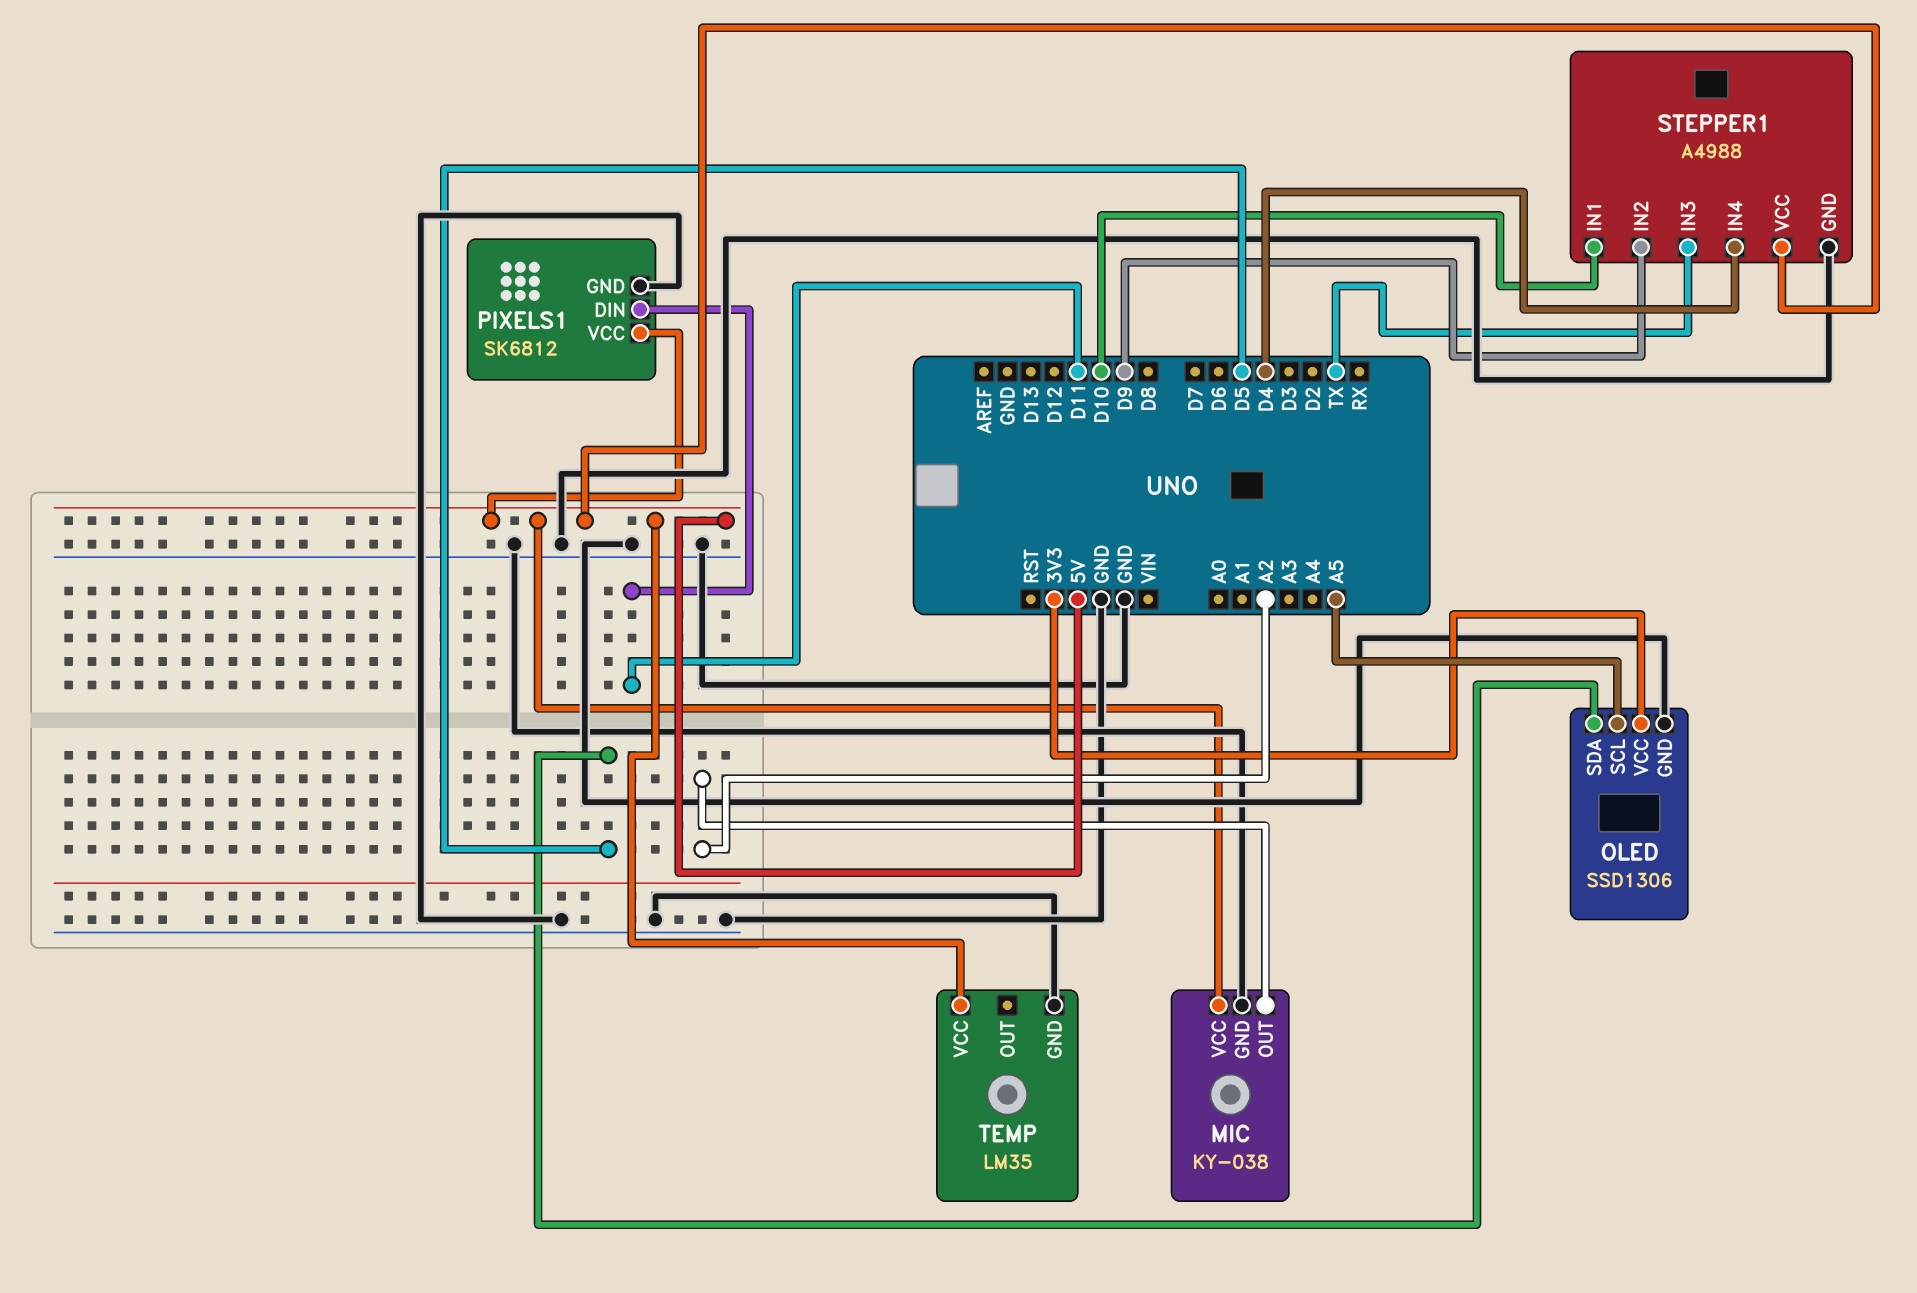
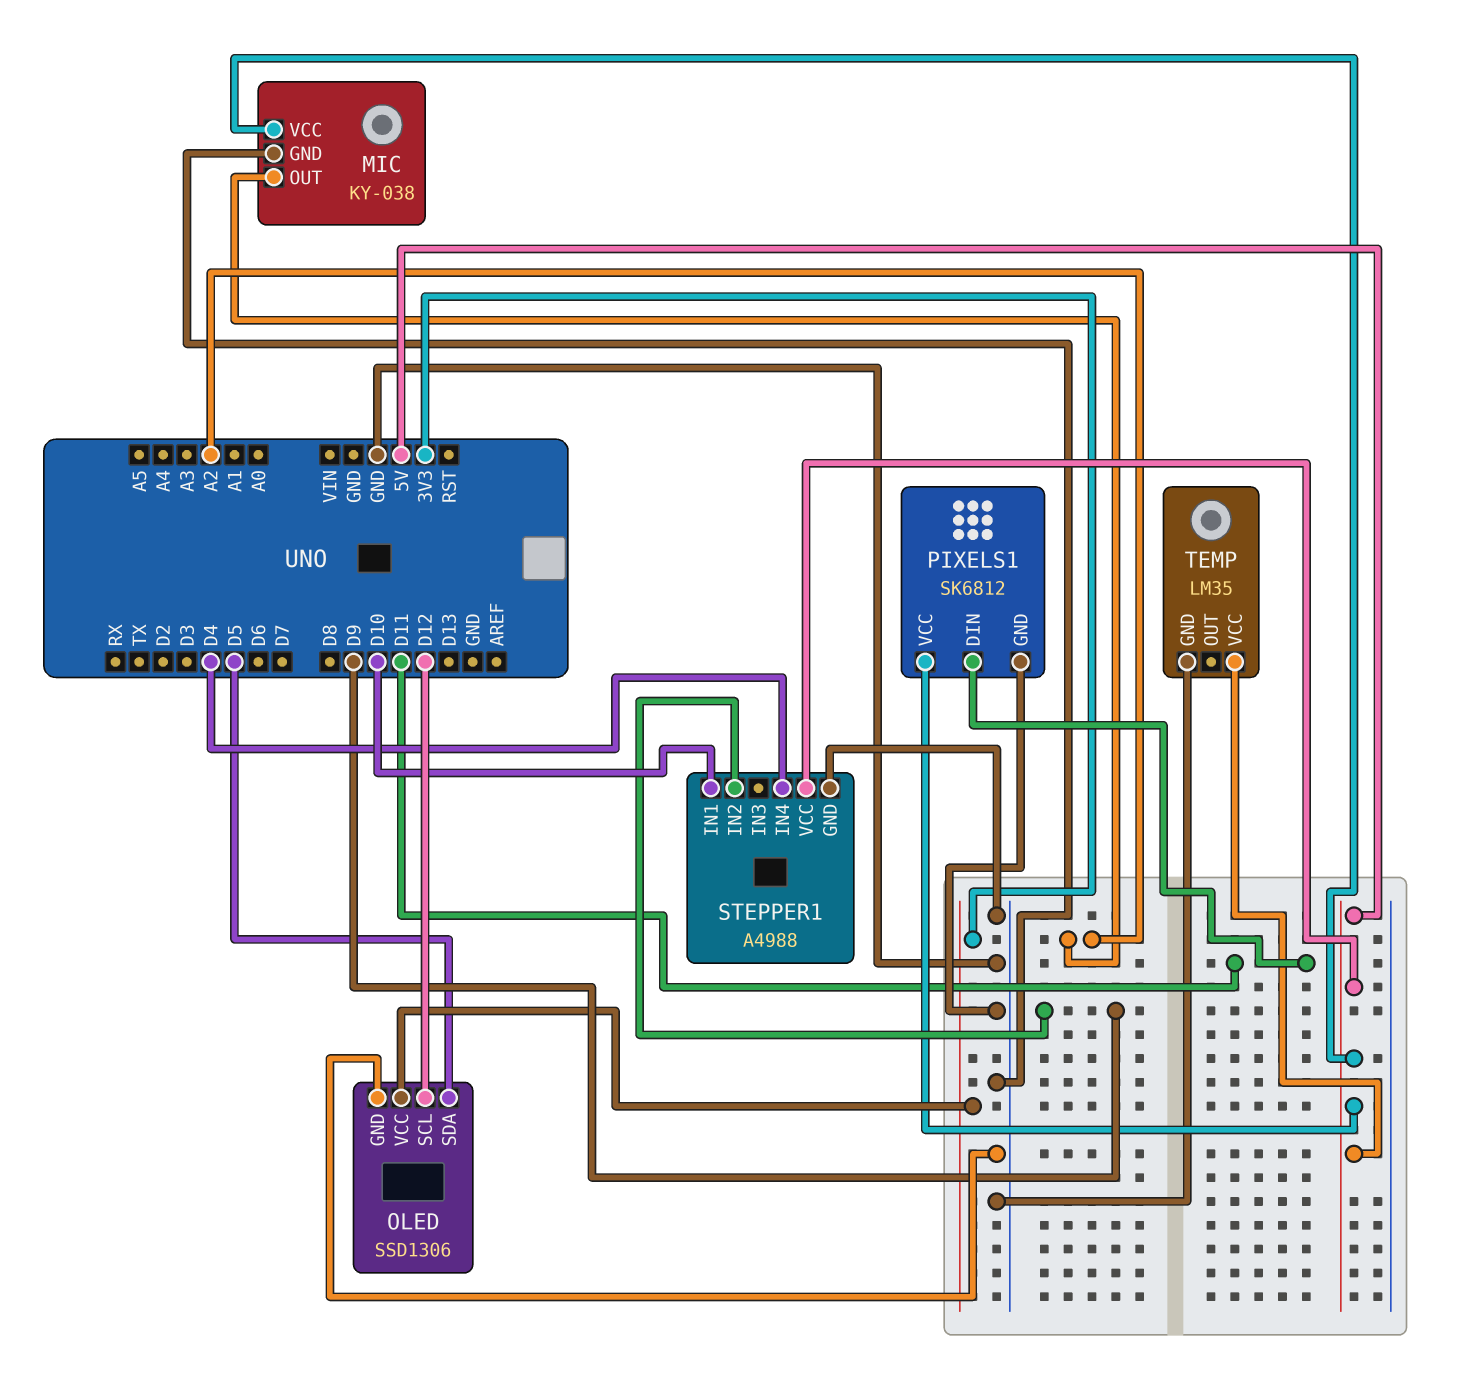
OLED pin SCL: A5 -> D12
STEPPER1 pin IN3: TX -> none

